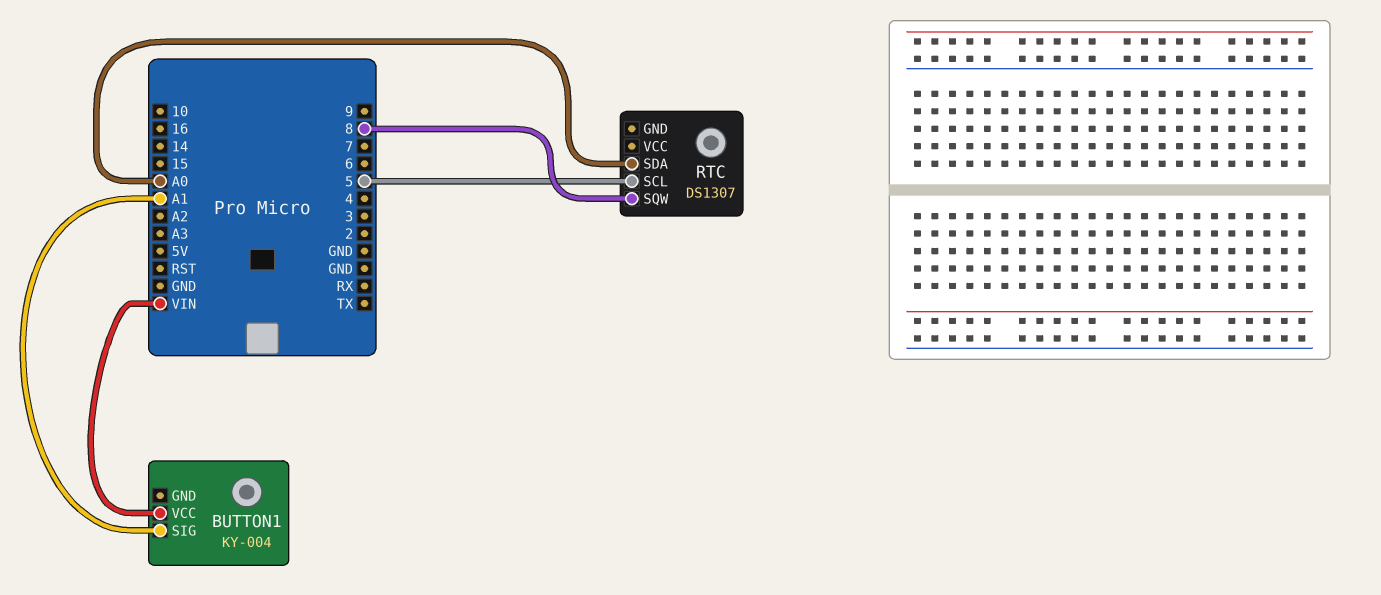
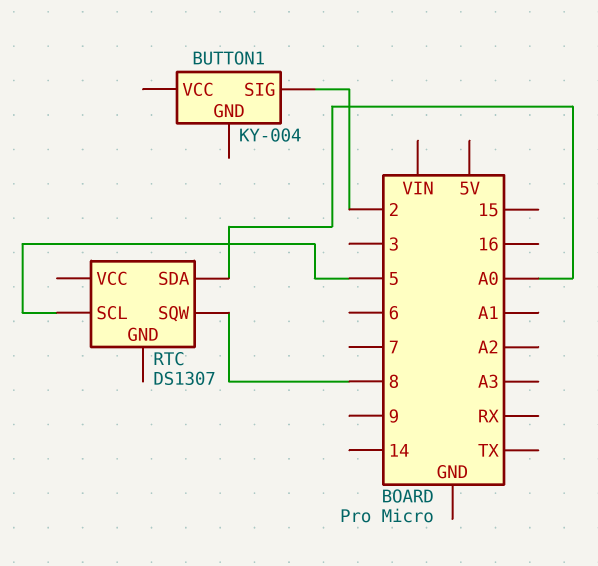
BUTTON1 pin SIG: A1 -> 2
BUTTON1 pin VCC: VIN -> none

